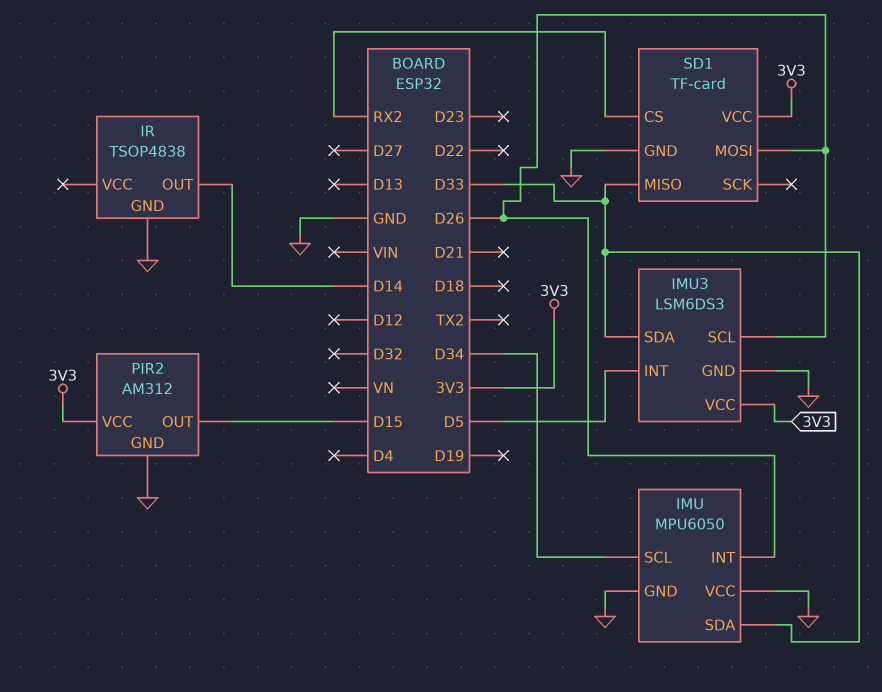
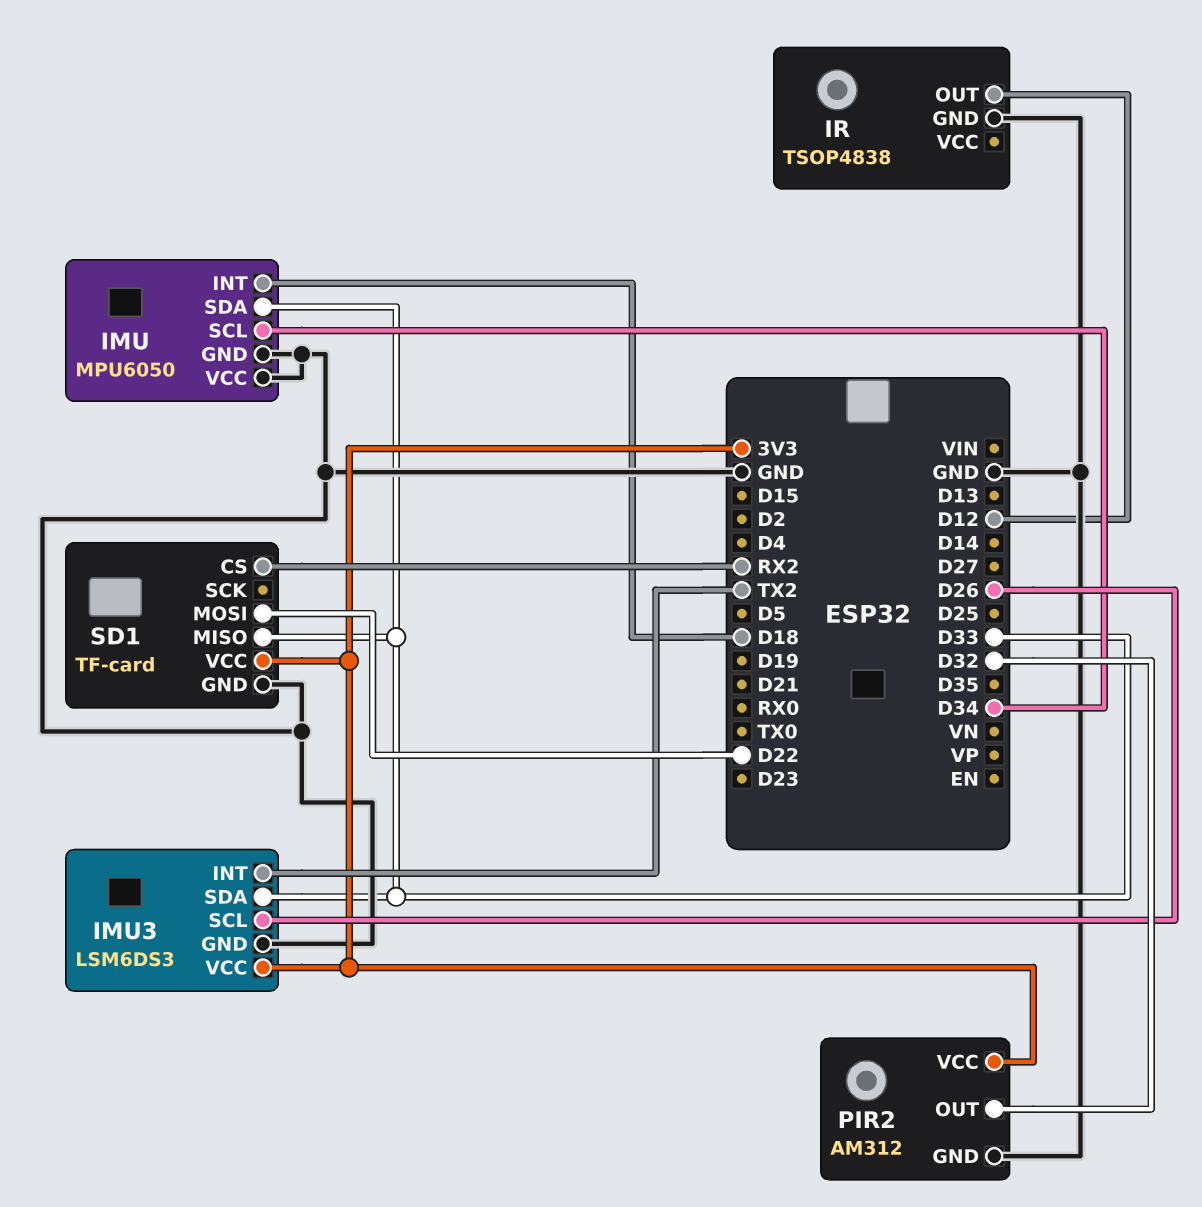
IMU pin INT: D26 -> D18
IMU3 pin INT: D5 -> TX2
IR pin OUT: D14 -> D12
PIR2 pin OUT: D15 -> D32
SD1 pin MOSI: D26 -> D22

